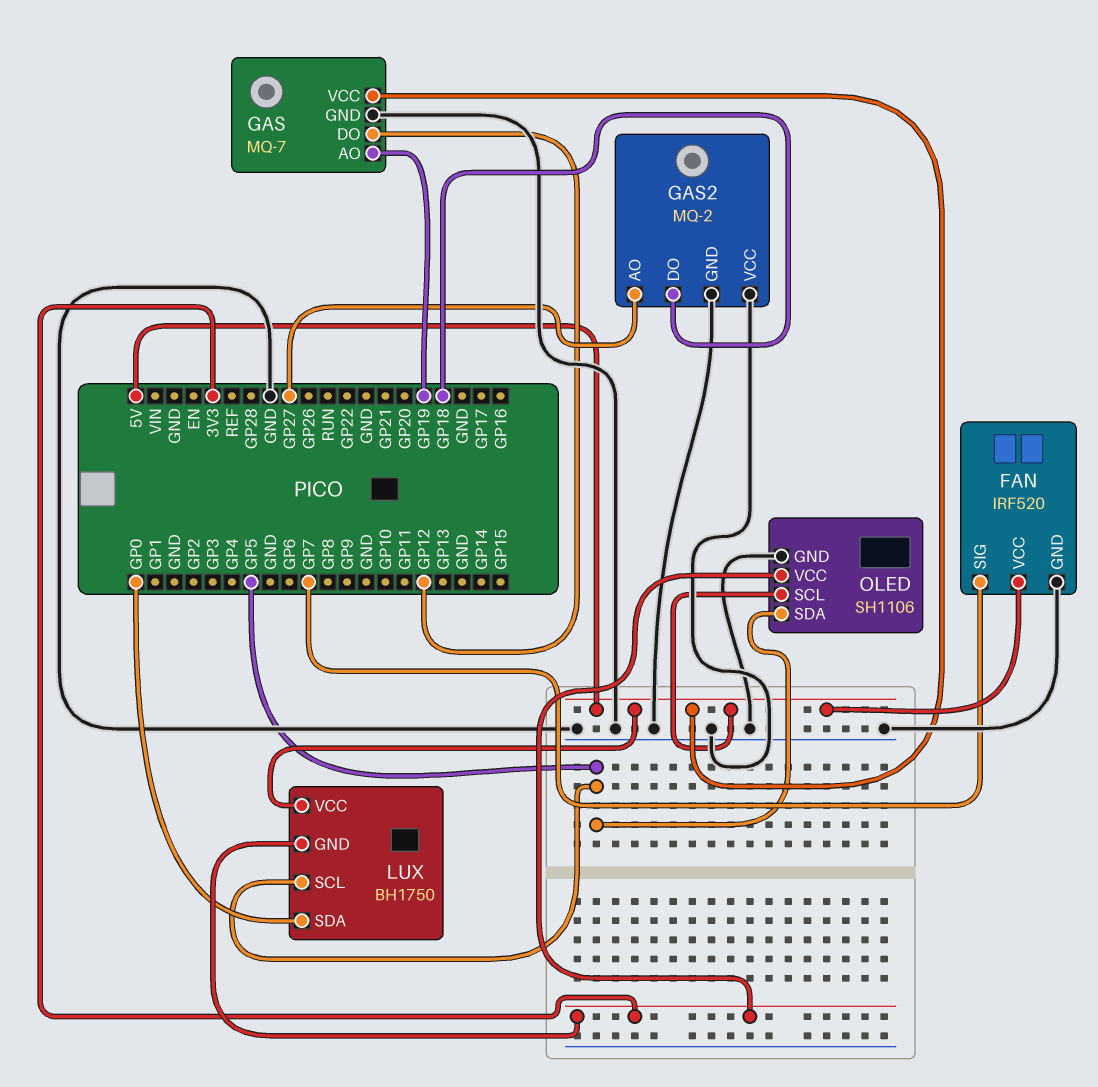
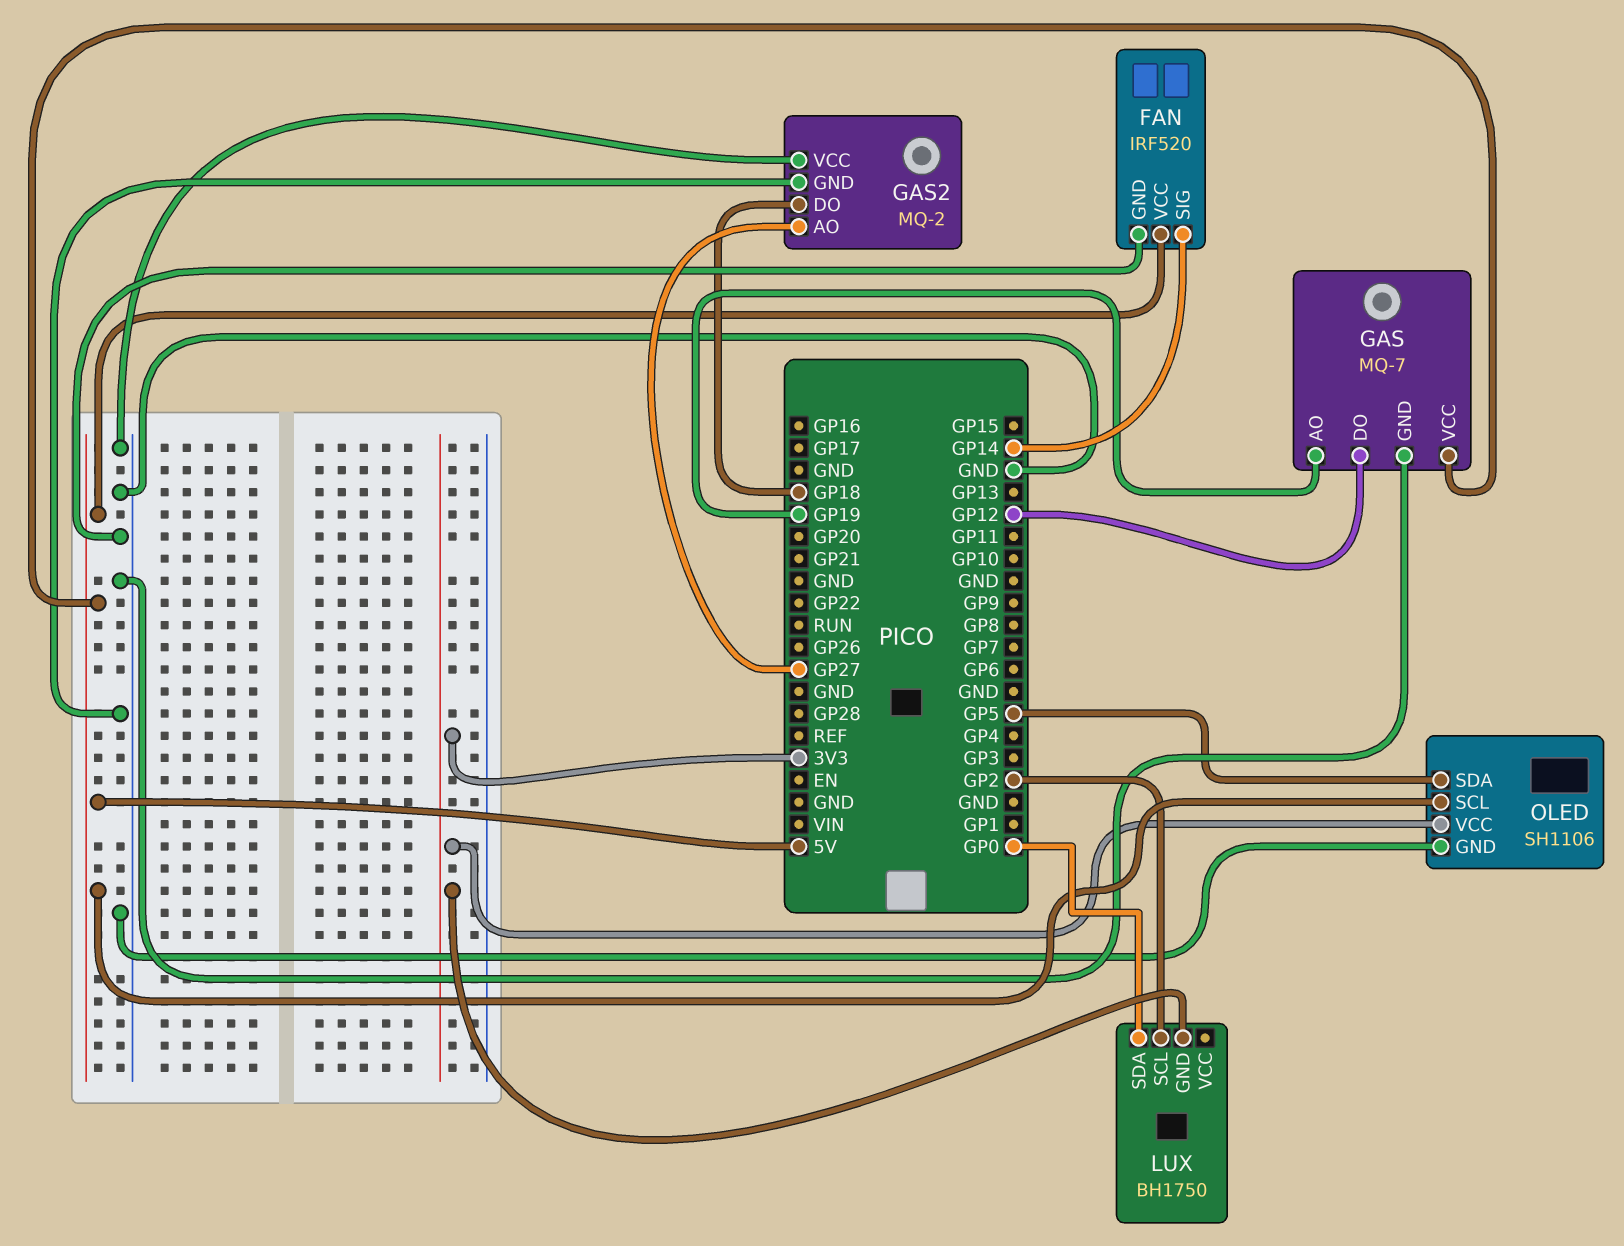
FAN pin SIG: GP7 -> GP14
LUX pin SCL: GP5 -> GP2
LUX pin VCC: 5V -> none

